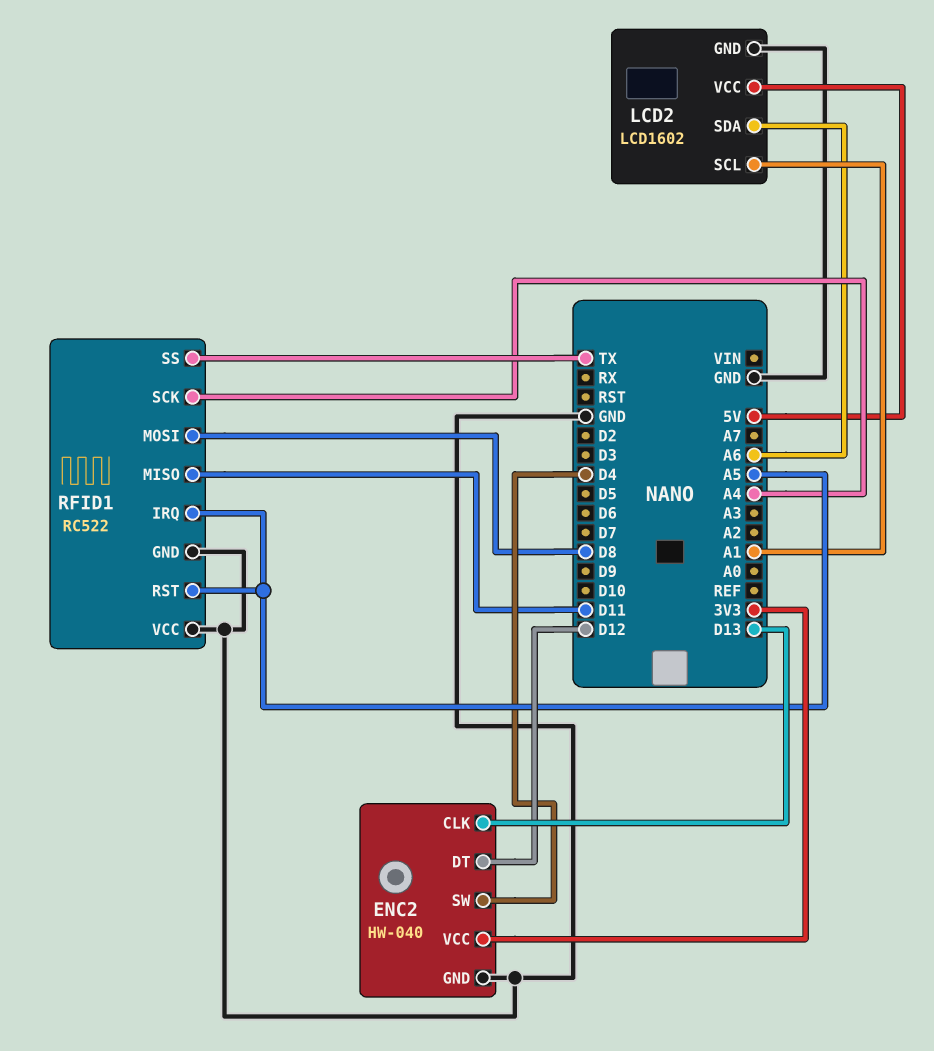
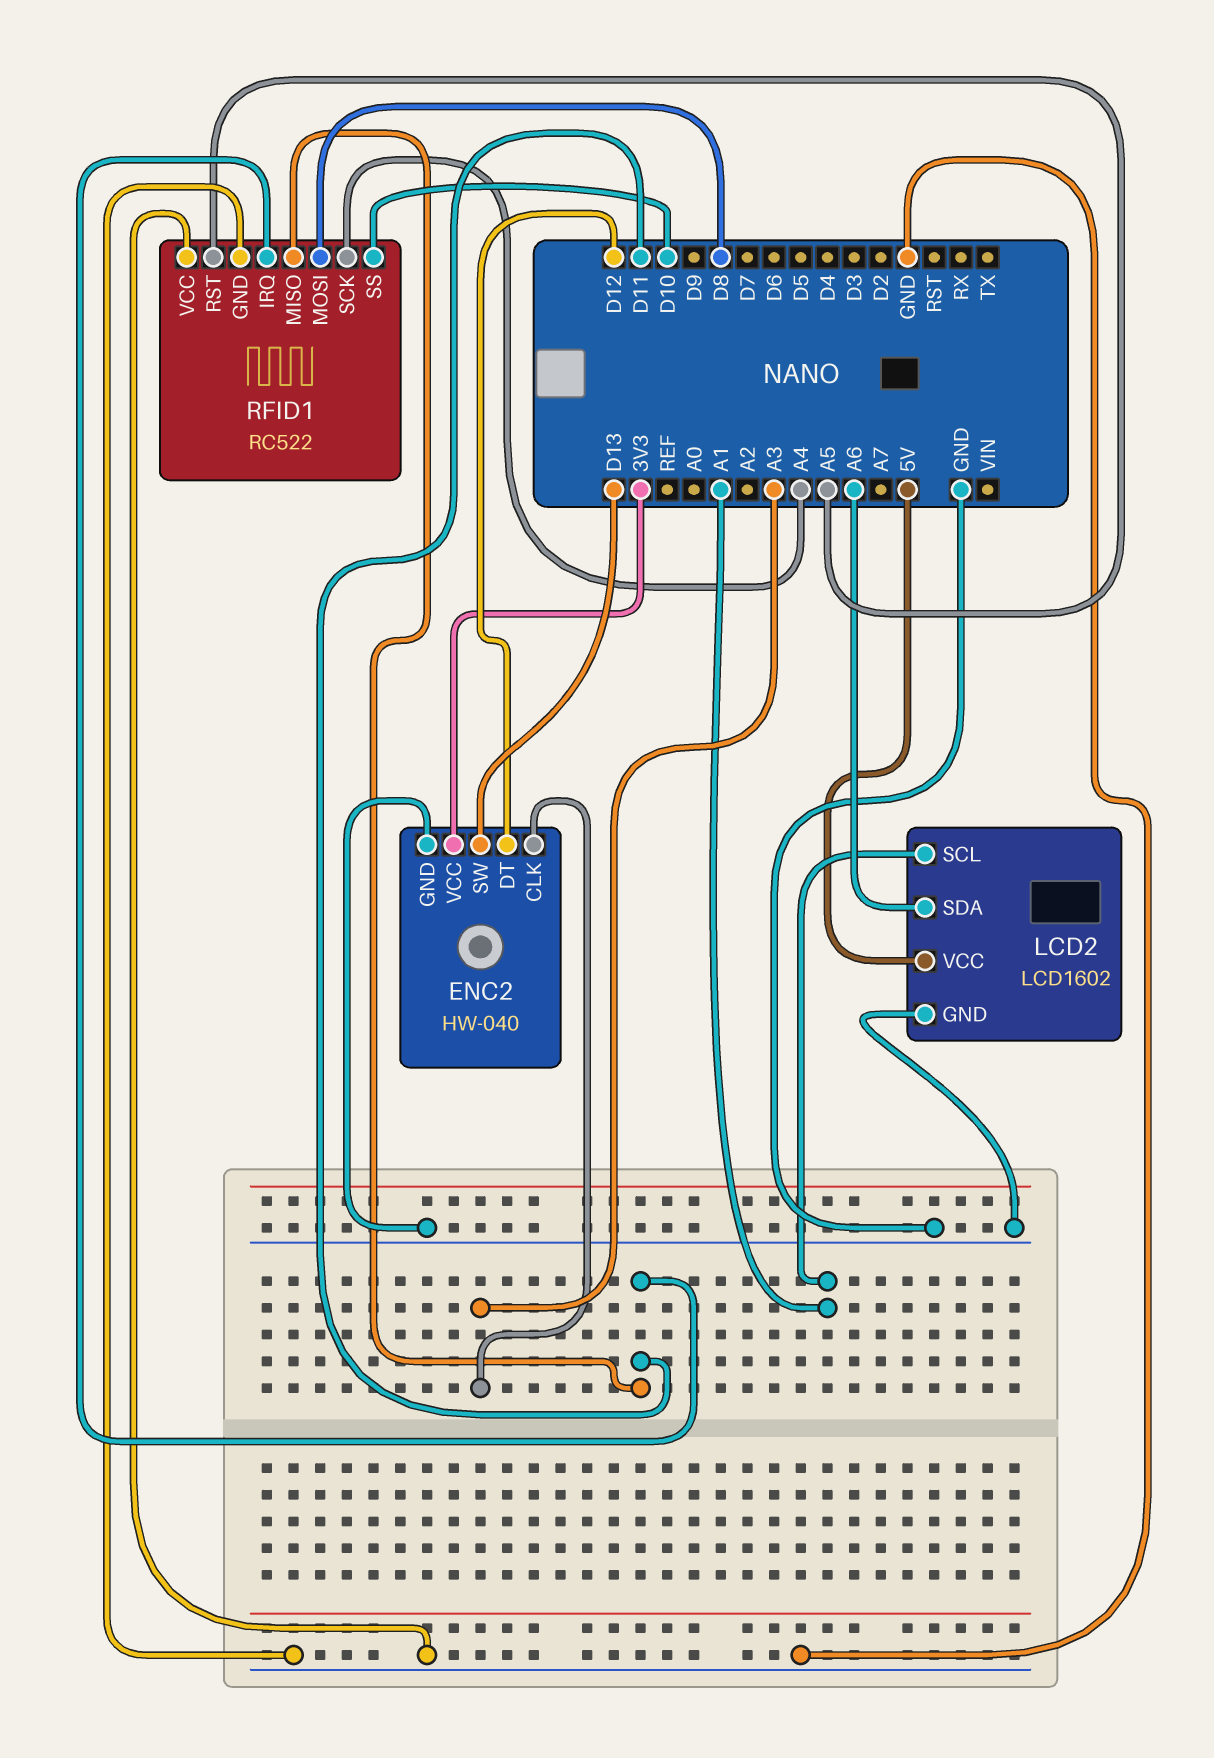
ENC2 pin CLK: D13 -> A3
ENC2 pin SW: D4 -> D13
RFID1 pin IRQ: A5 -> D11
RFID1 pin SS: TX -> D10

